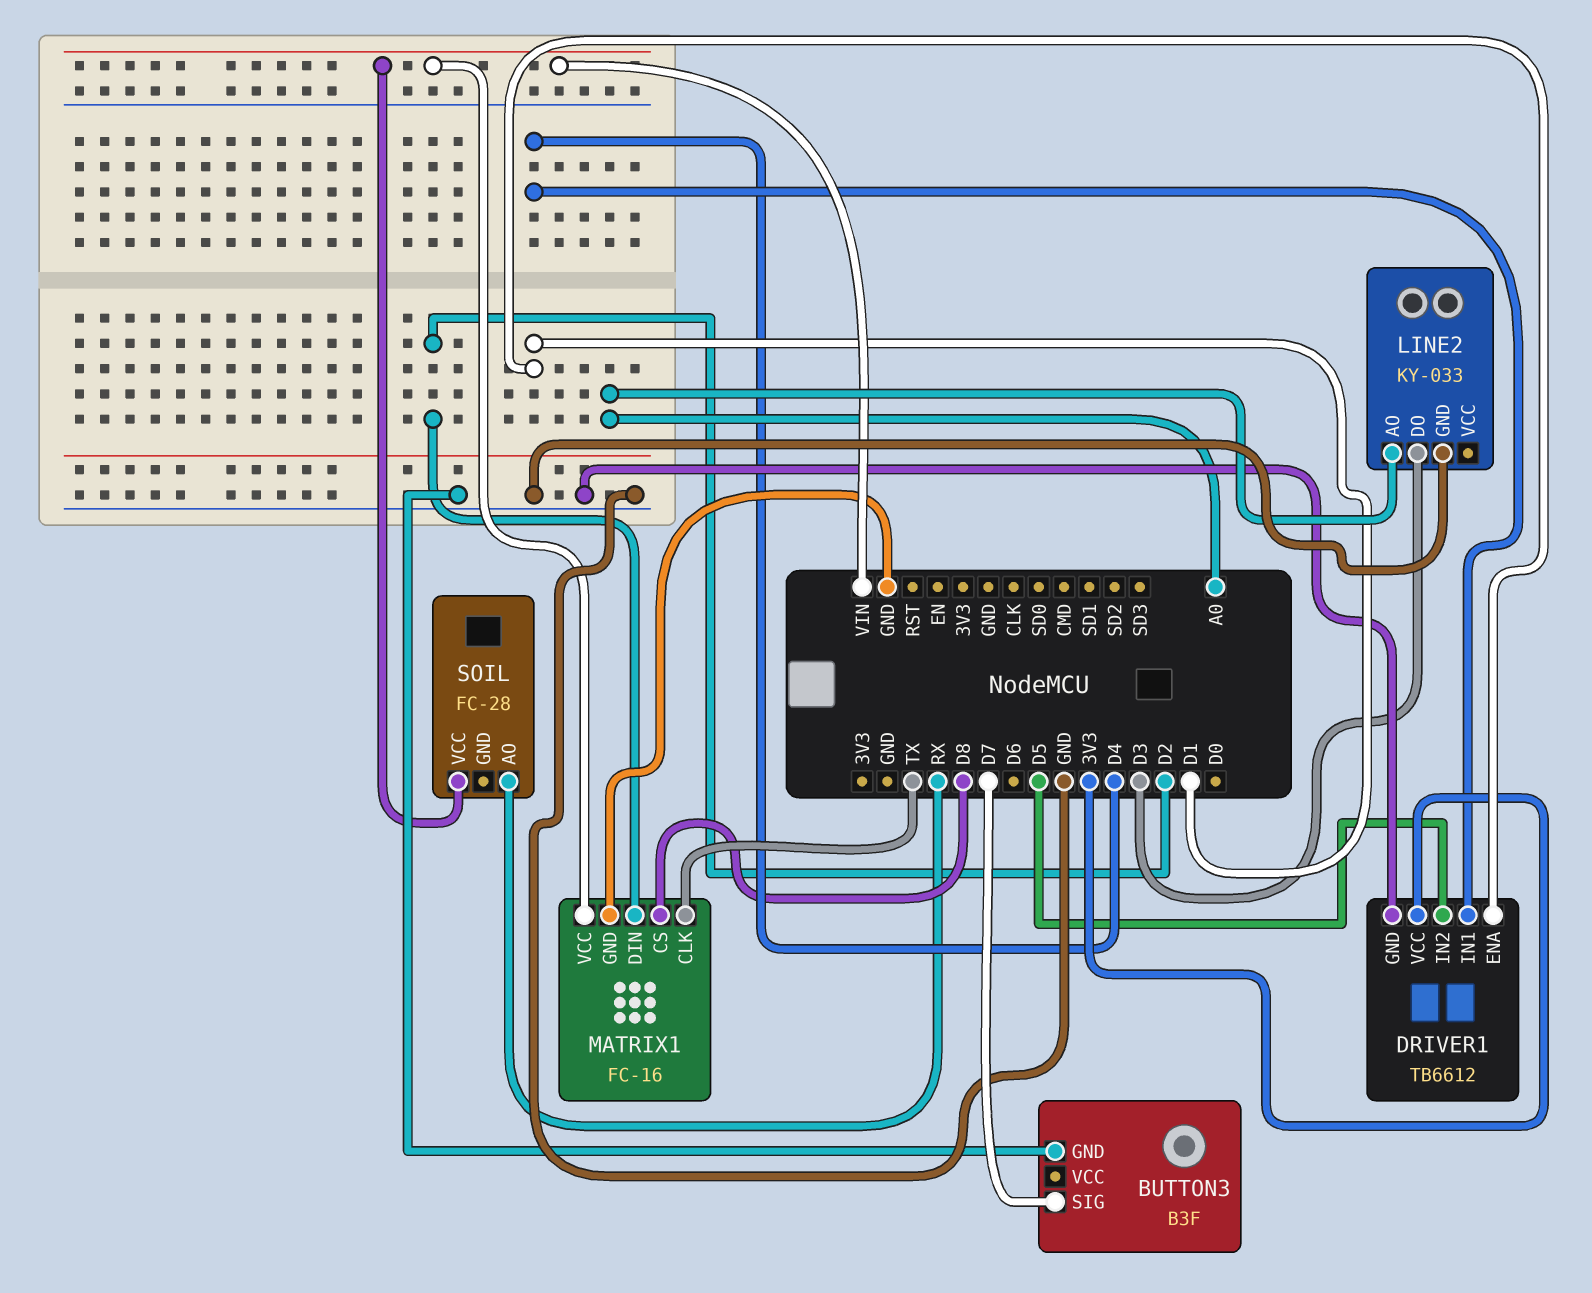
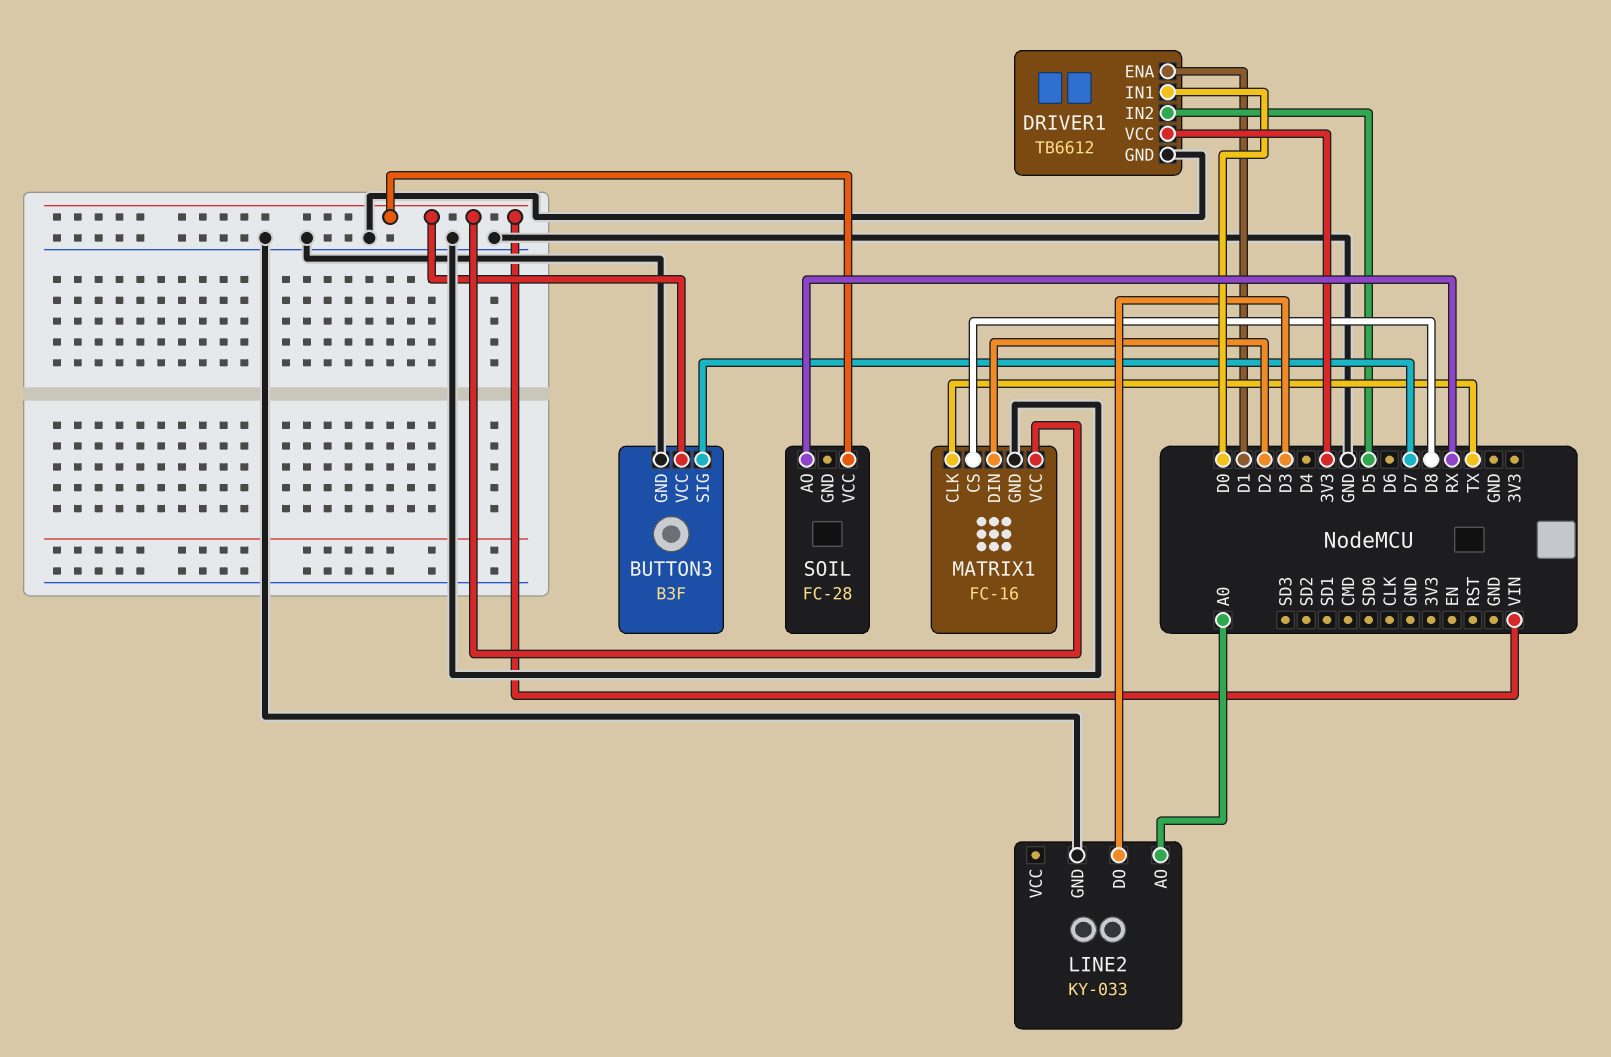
BUTTON3 pin VCC: none -> VIN
DRIVER1 pin IN1: D4 -> D0

